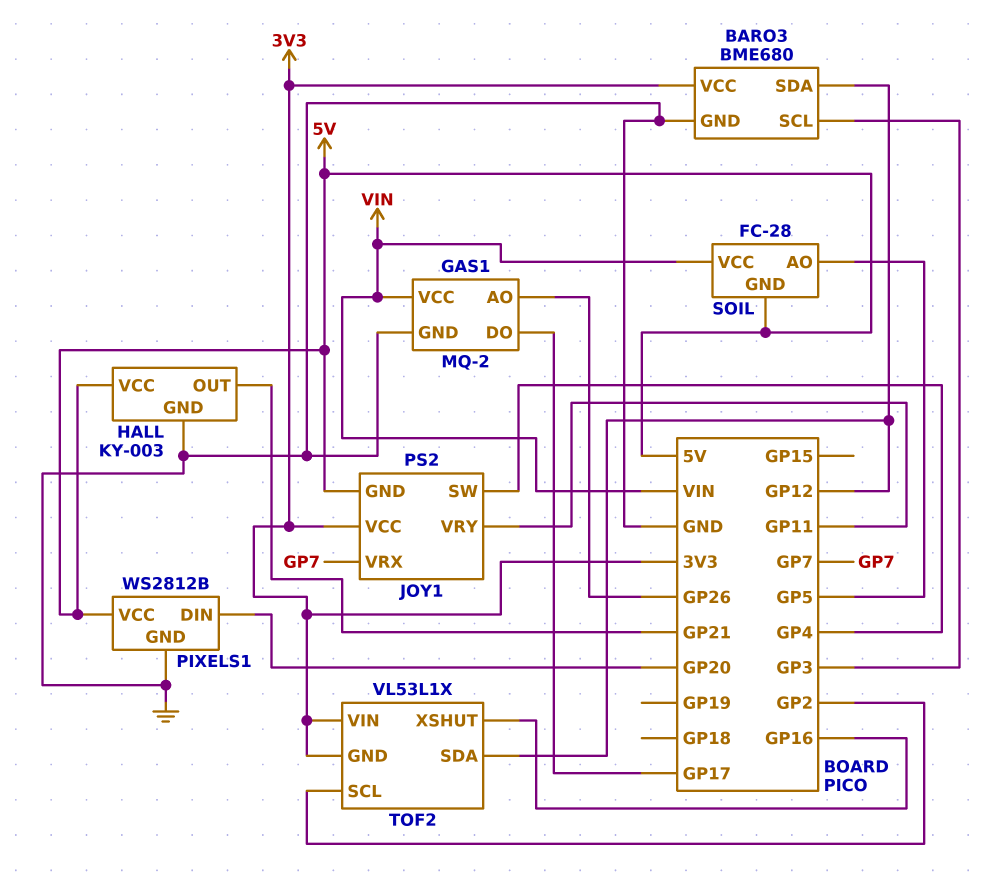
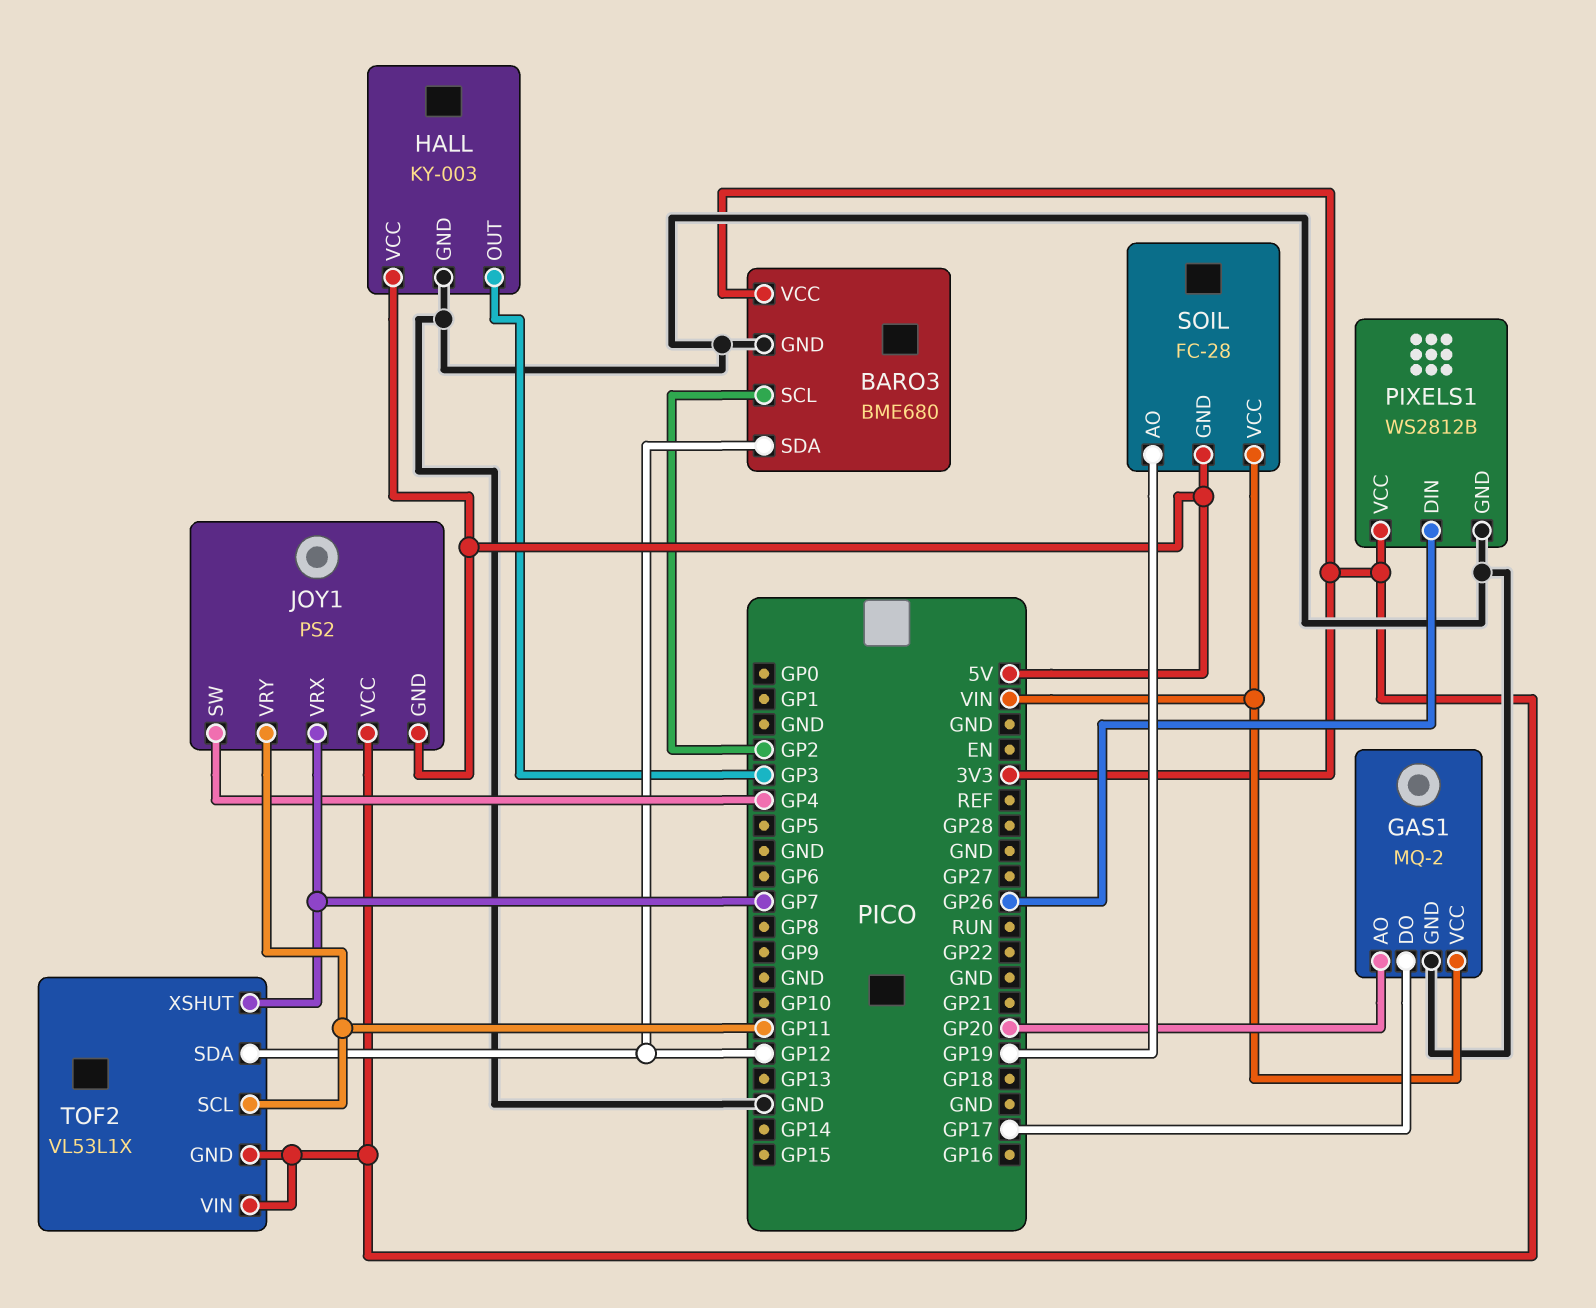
BARO3 pin SCL: GP3 -> GP2
GAS1 pin AO: GP26 -> GP20
HALL pin OUT: GP21 -> GP3
PIXELS1 pin DIN: GP20 -> GP26
PIXELS1 pin VCC: 5V -> 3V3
SOIL pin AO: GP5 -> GP19
TOF2 pin SCL: GP2 -> GP11
TOF2 pin XSHUT: GP16 -> GP7

